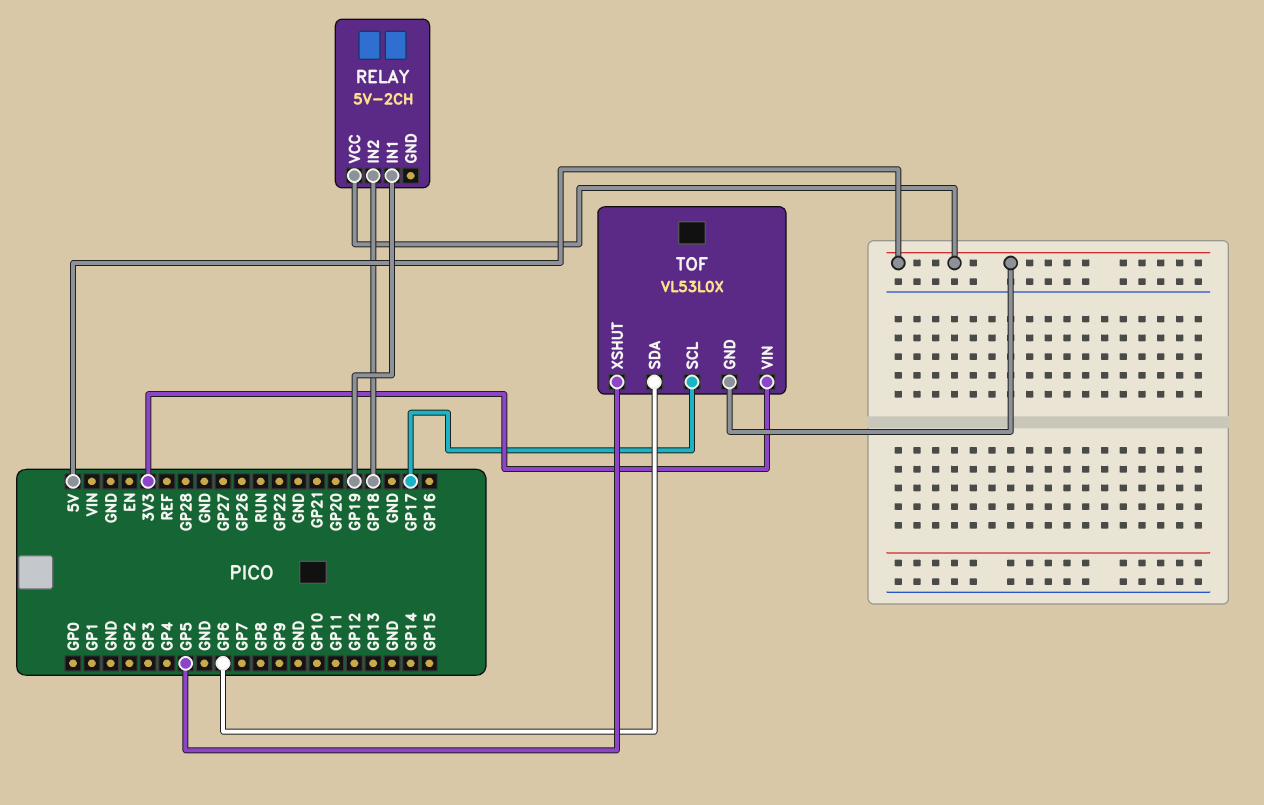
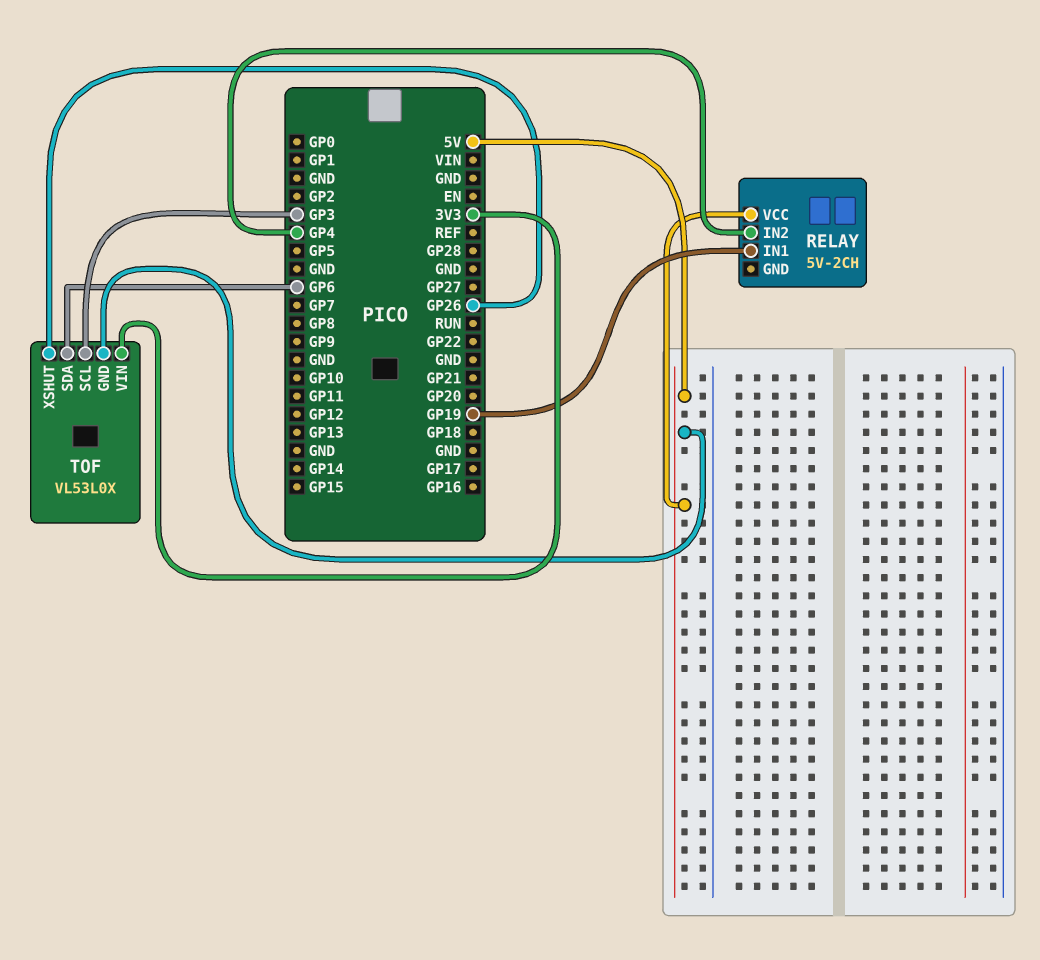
RELAY pin IN2: GP18 -> GP4
TOF pin SCL: GP17 -> GP3
TOF pin XSHUT: GP5 -> GP26

